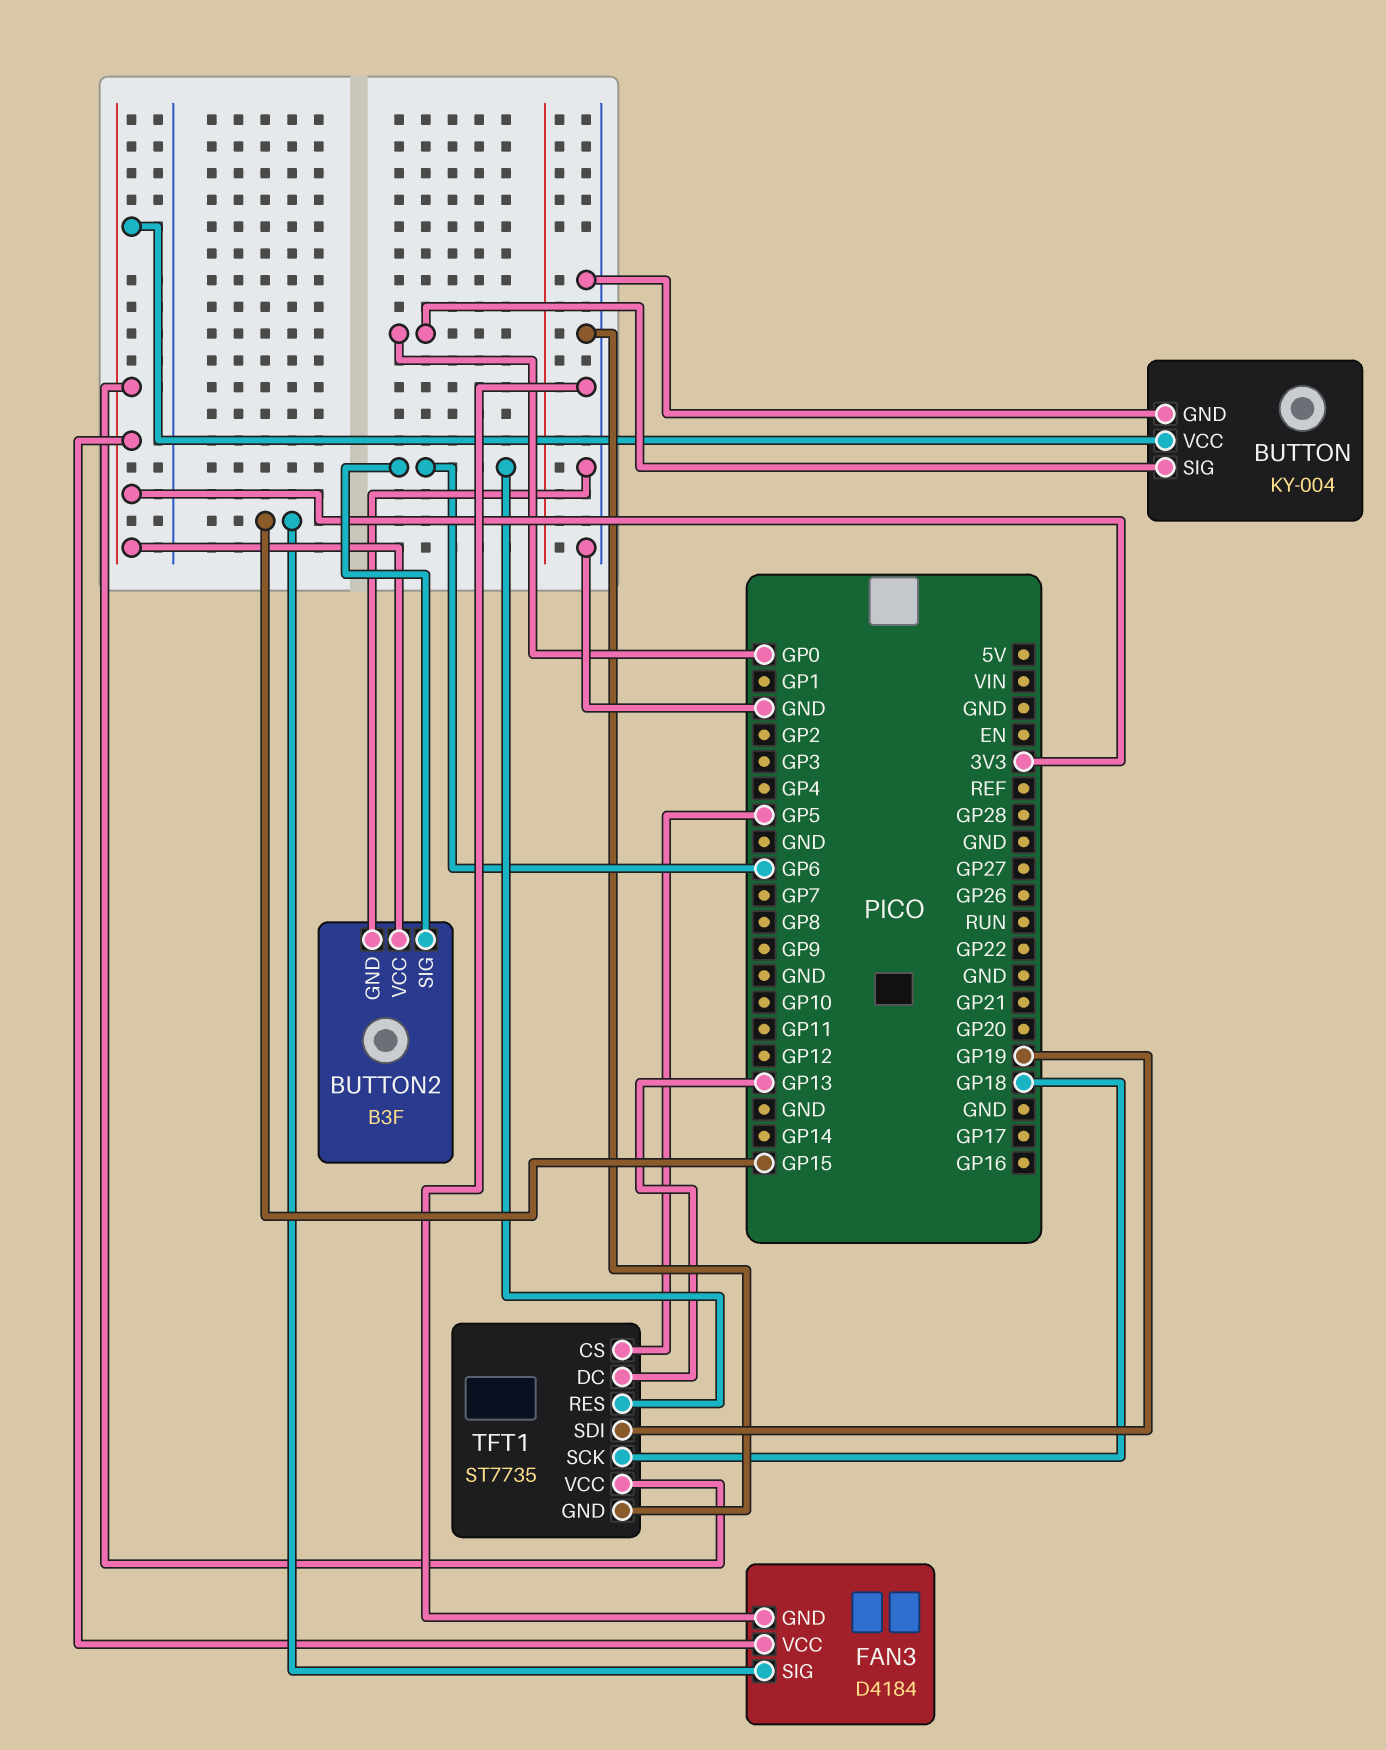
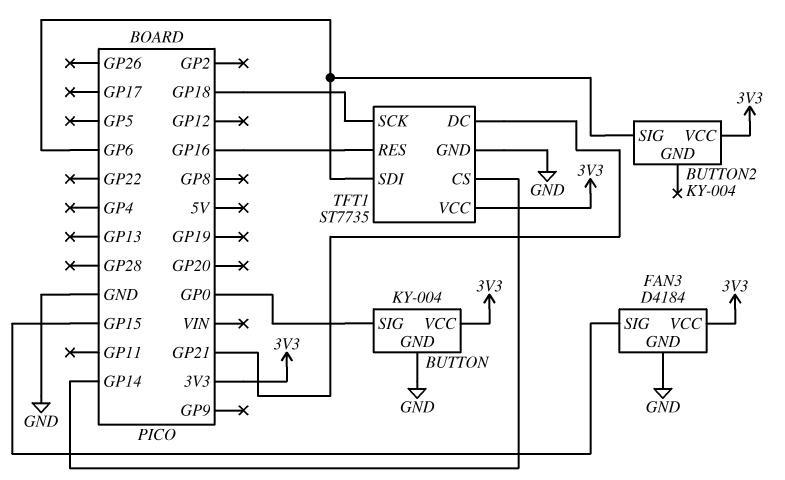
BUTTON2: B3F -> KY-004
BUTTON2 pin GND: GND -> none
TFT1 pin CS: GP5 -> GP14
TFT1 pin DC: GP13 -> GP21
TFT1 pin RES: GP6 -> GP16
TFT1 pin SDI: GP19 -> GP6

